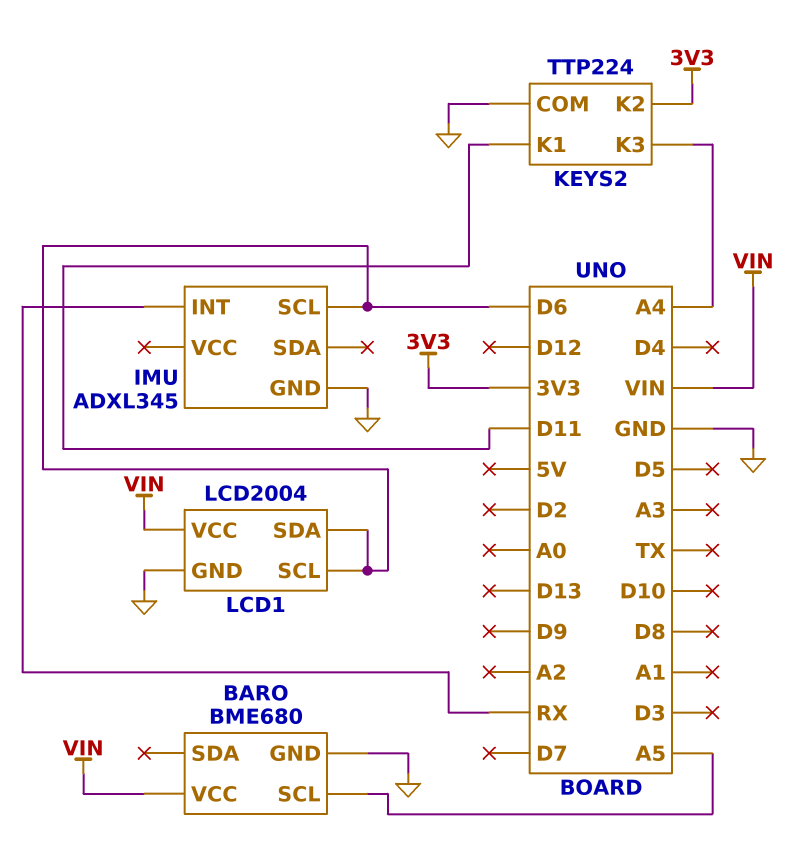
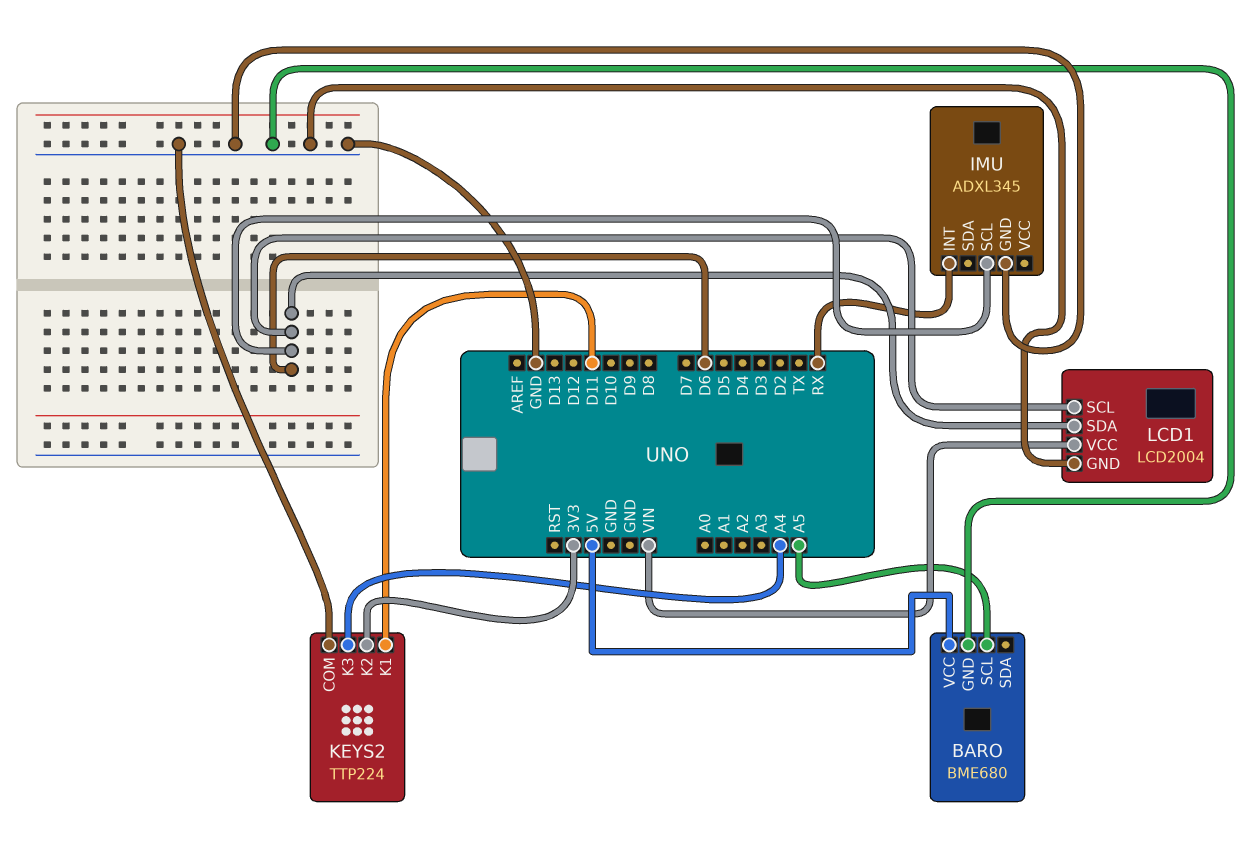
BARO pin VCC: VIN -> 5V

